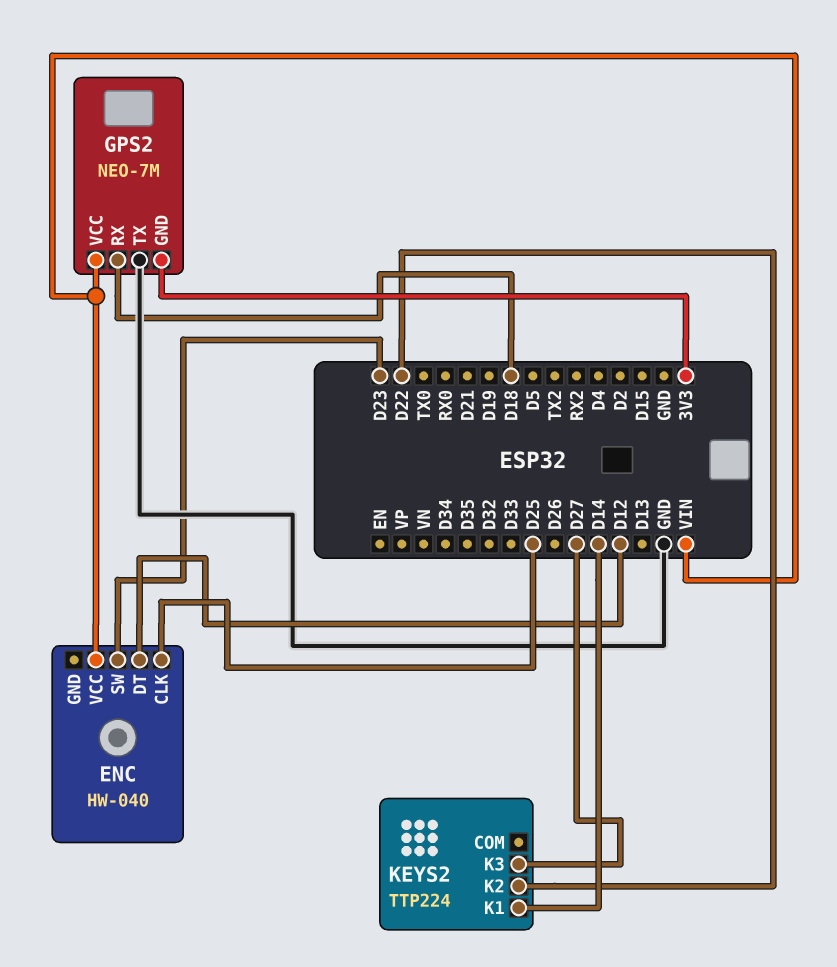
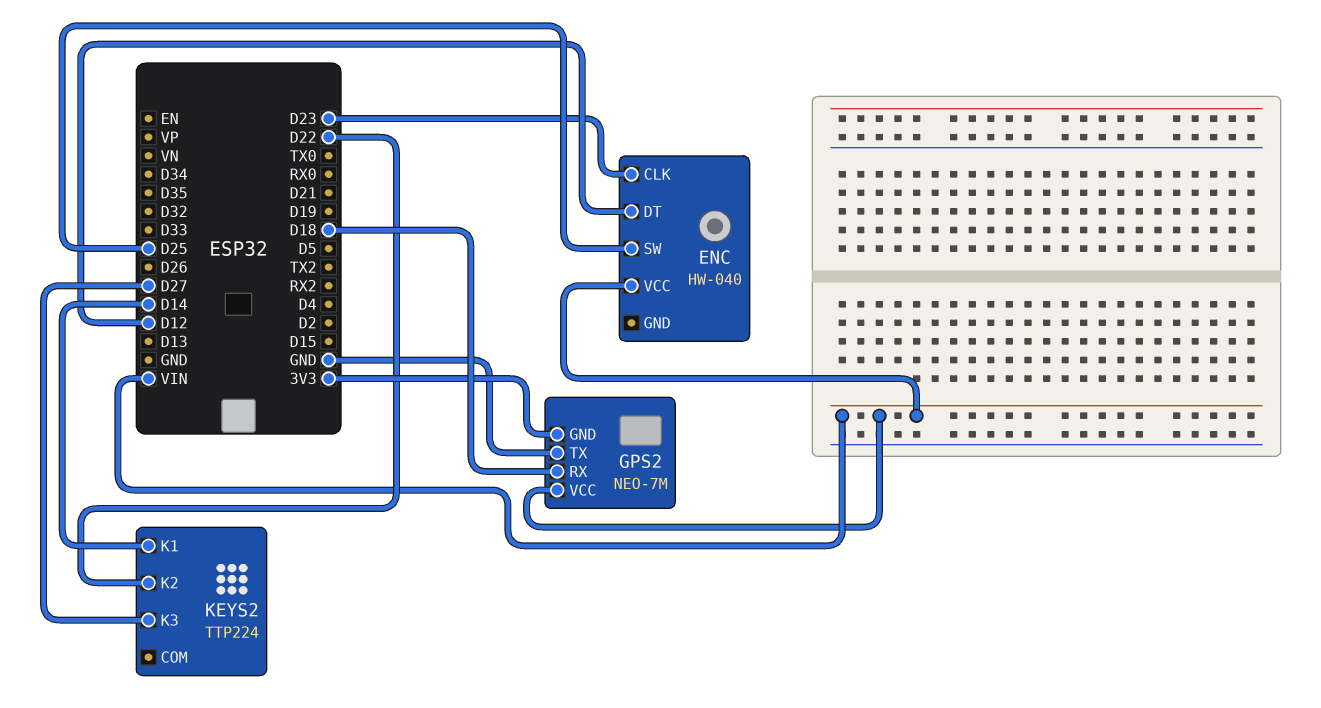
ENC pin CLK: D25 -> D23
ENC pin SW: D23 -> D25

